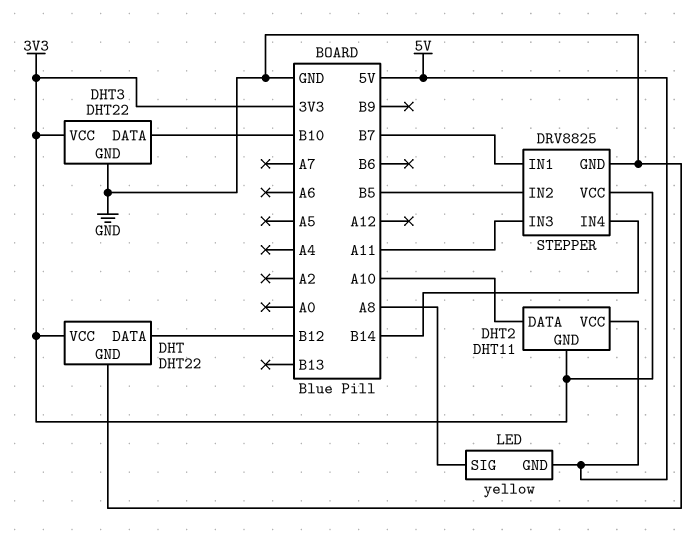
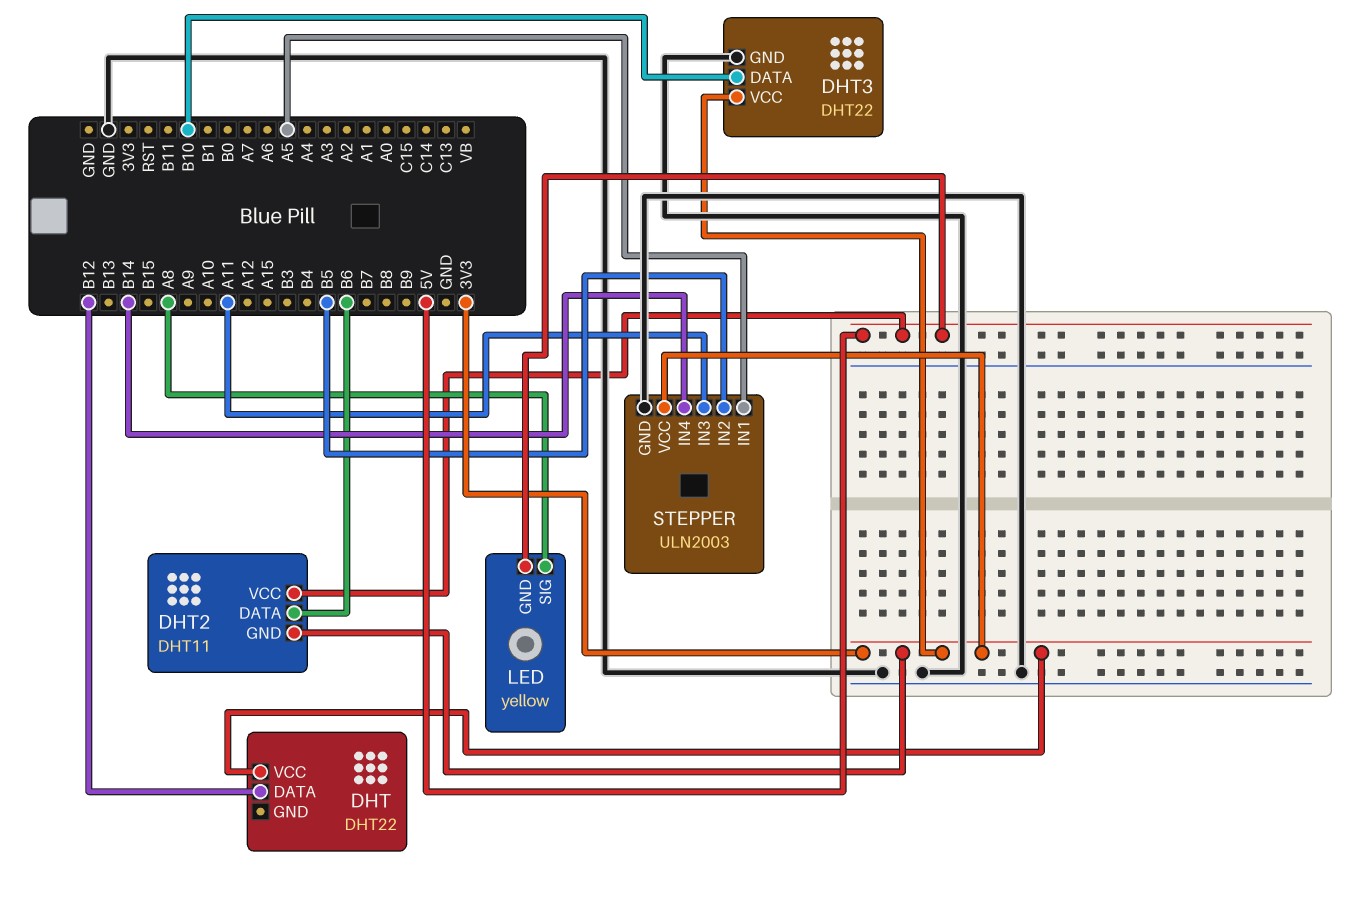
DHT pin GND: GND -> none
DHT2 pin DATA: A10 -> B6
STEPPER: DRV8825 -> ULN2003
STEPPER pin IN1: B7 -> A5

